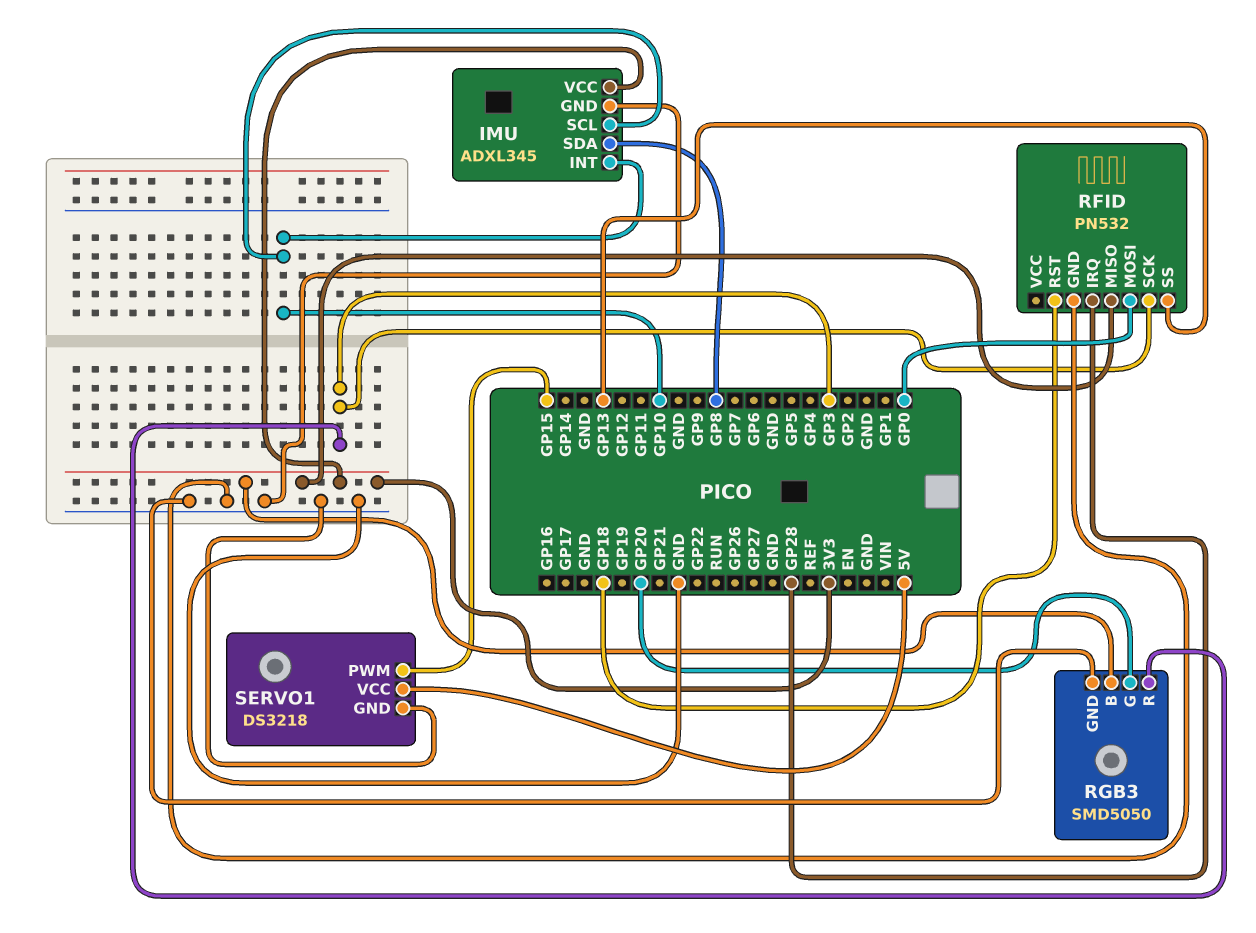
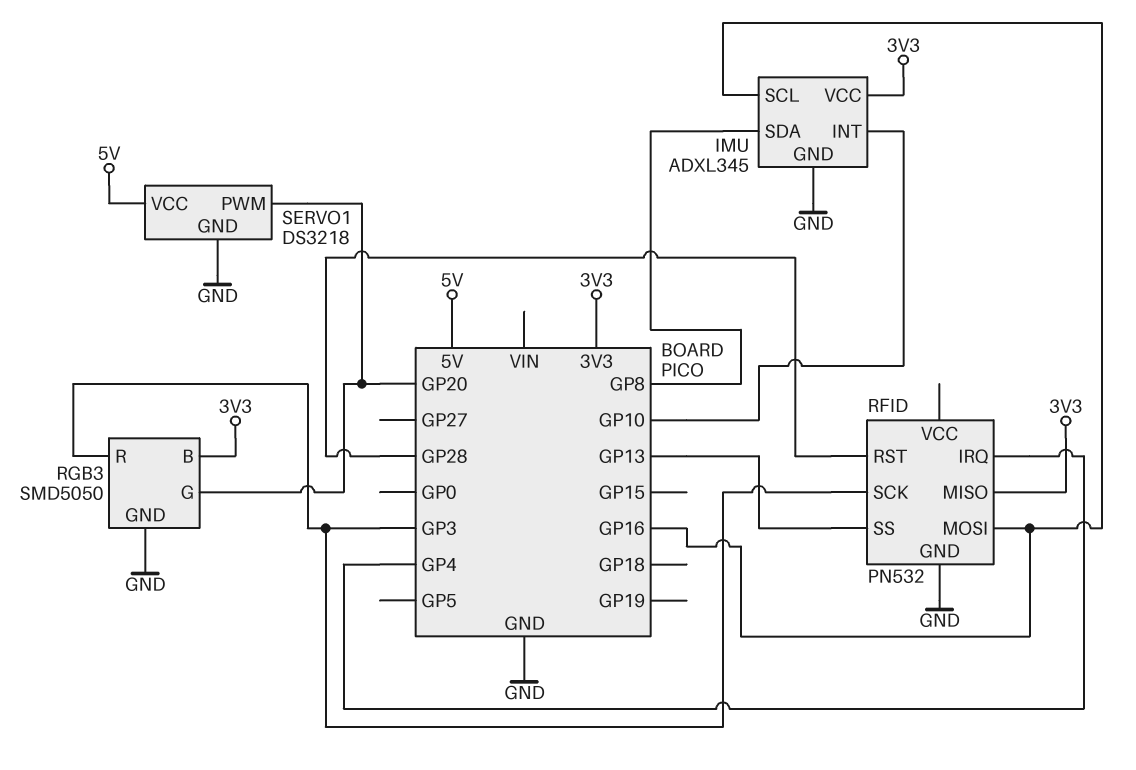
IMU pin SCL: GP10 -> GP16
RFID pin IRQ: GP28 -> GP4
RFID pin MOSI: GP0 -> GP16
RFID pin RST: GP18 -> GP28
SERVO1 pin PWM: GP15 -> GP20

